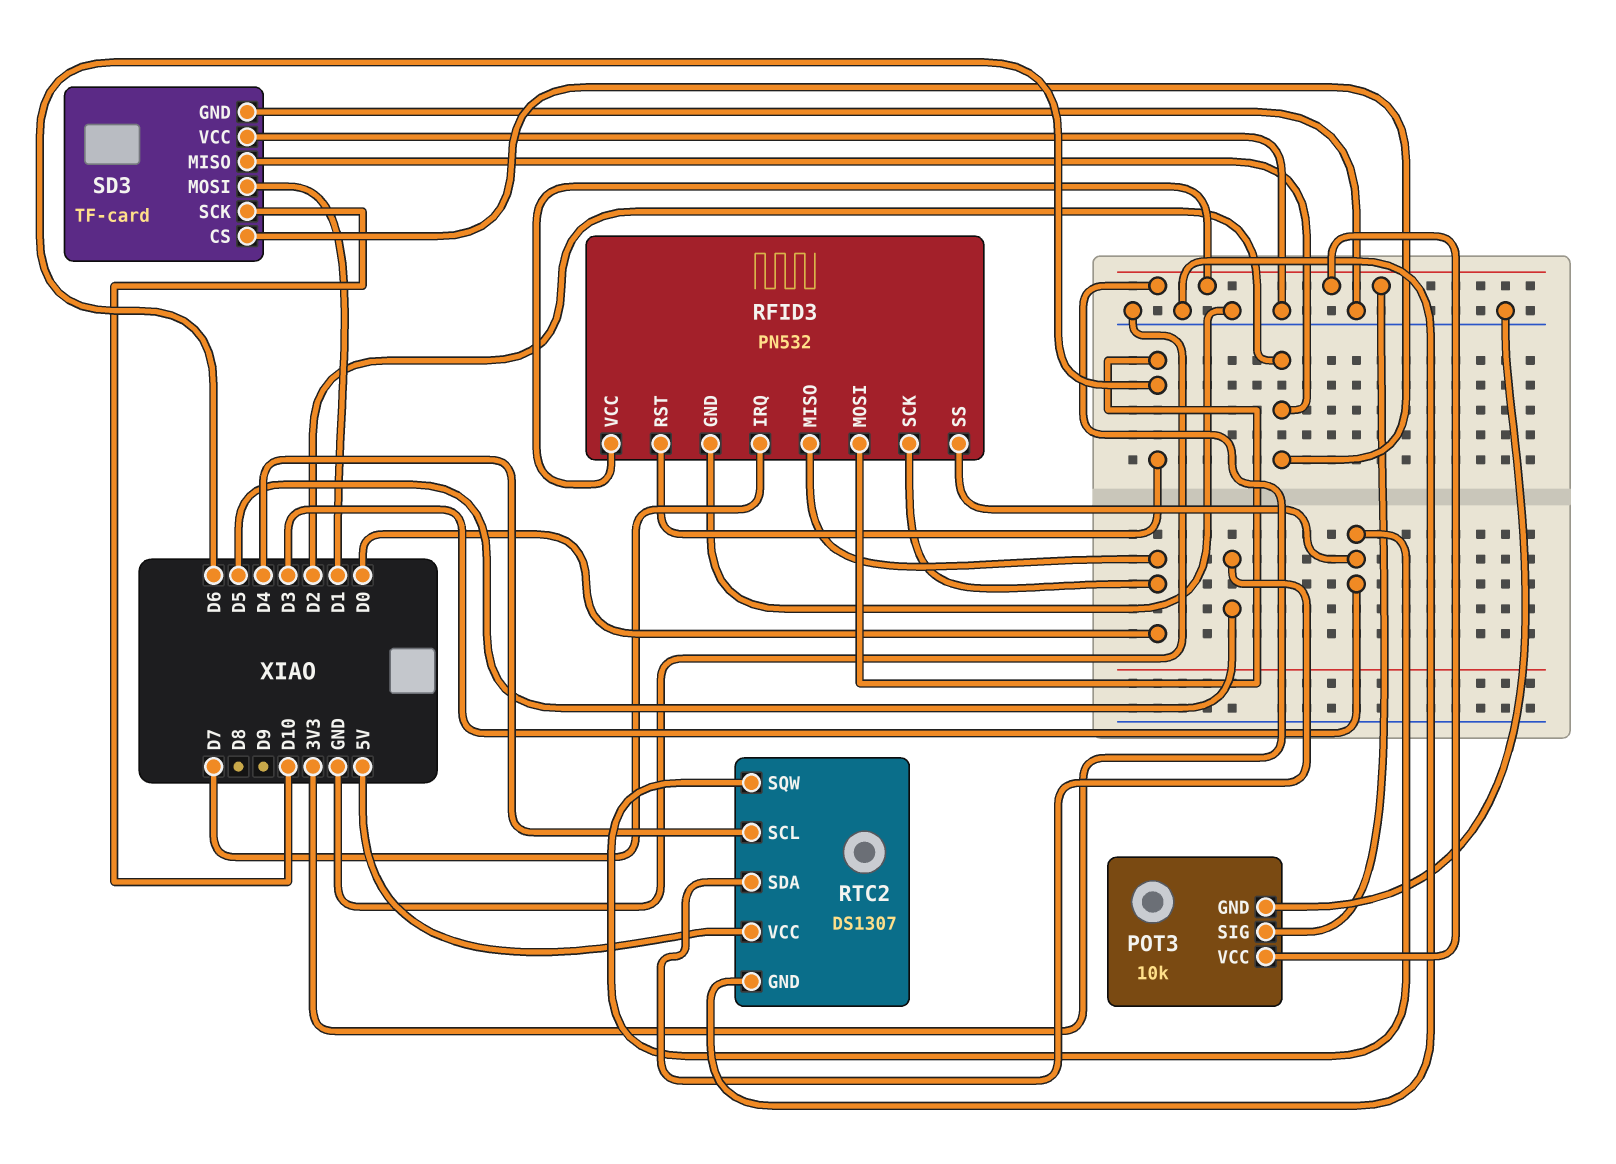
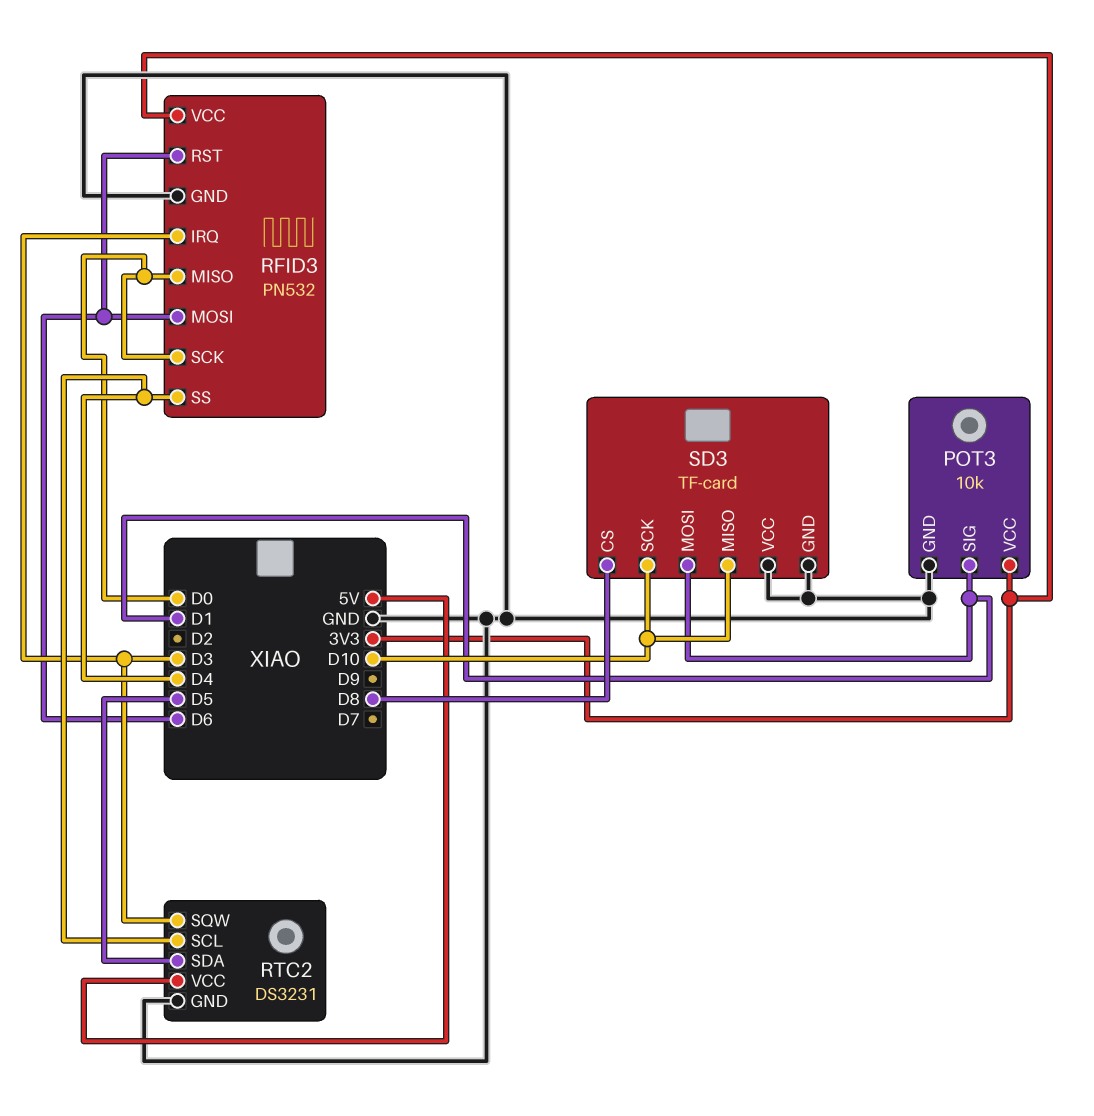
POT3 pin SIG: 3V3 -> D1
RFID3 pin IRQ: D7 -> D3
RFID3 pin SS: D3 -> D4
RTC2: DS1307 -> DS3231
SD3 pin CS: D2 -> D8
SD3 pin MISO: D2 -> D10

